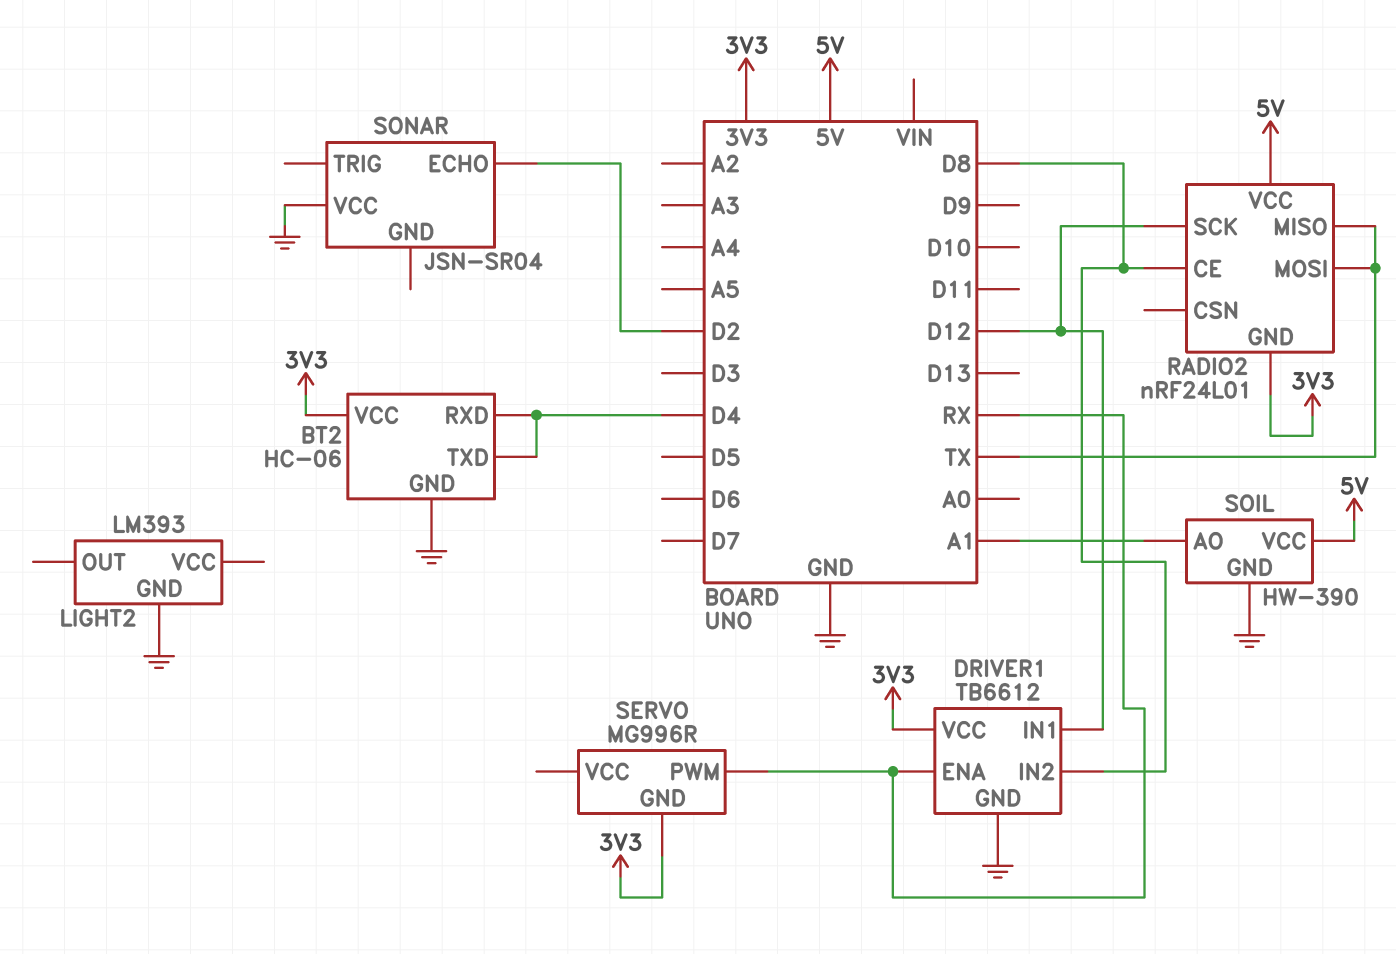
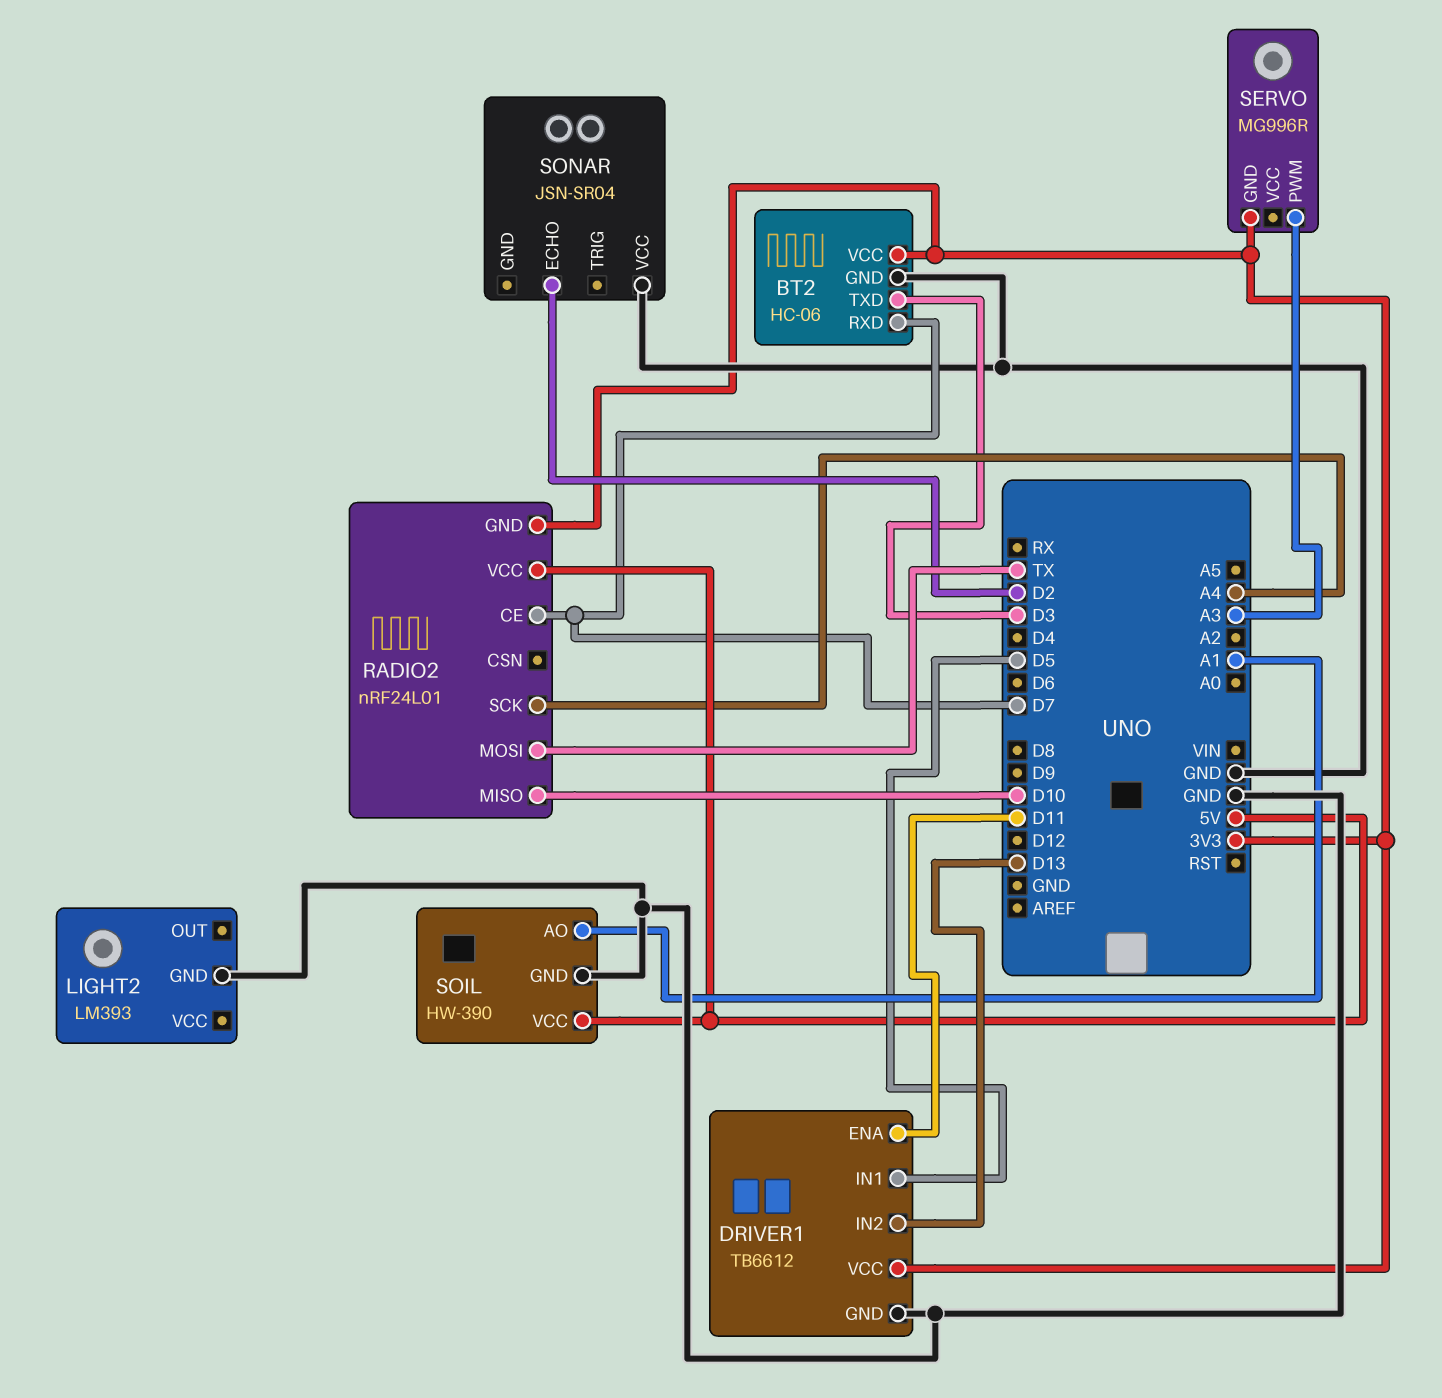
BT2 pin RXD: D4 -> D7
BT2 pin TXD: D4 -> D3
DRIVER1 pin ENA: RX -> D11
DRIVER1 pin IN1: D12 -> D5
DRIVER1 pin IN2: D8 -> D13
RADIO2 pin CE: D8 -> D7
RADIO2 pin MISO: TX -> D10
RADIO2 pin SCK: D12 -> A4
SERVO pin PWM: RX -> A3

